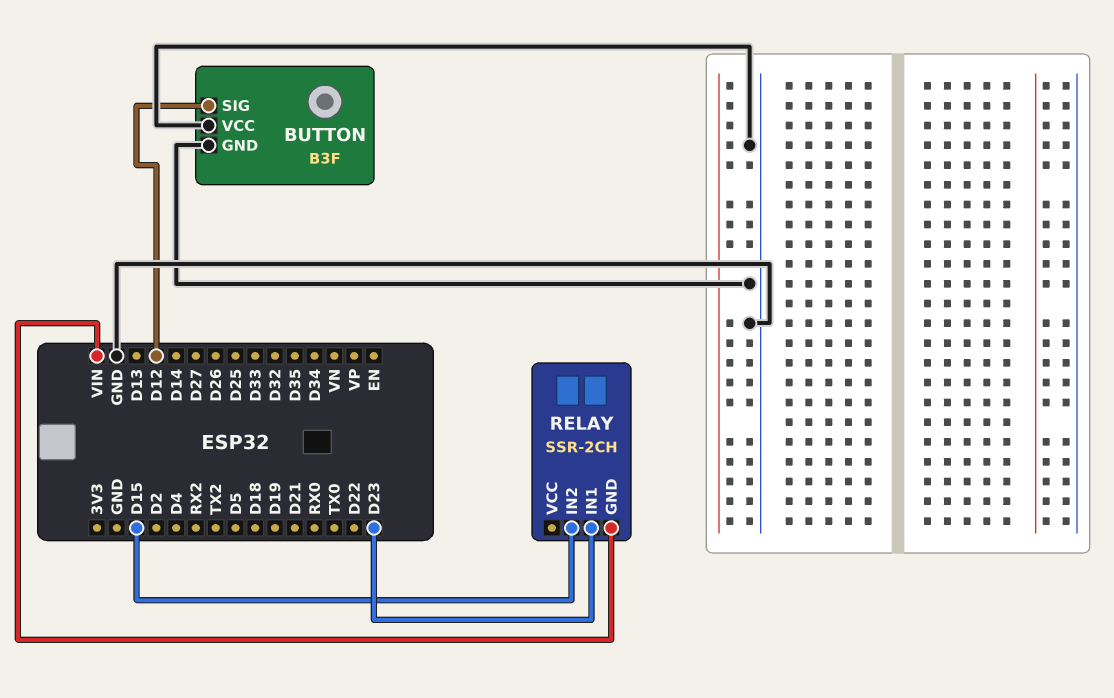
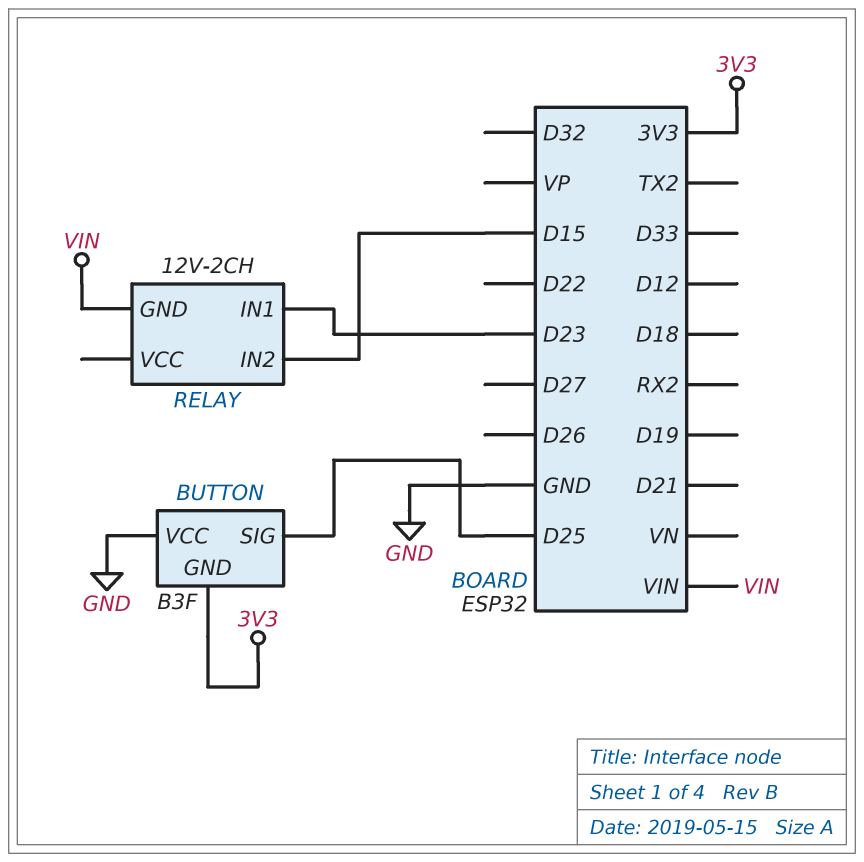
BUTTON pin GND: GND -> 3V3
BUTTON pin SIG: D12 -> D25
RELAY: SSR-2CH -> 12V-2CH

